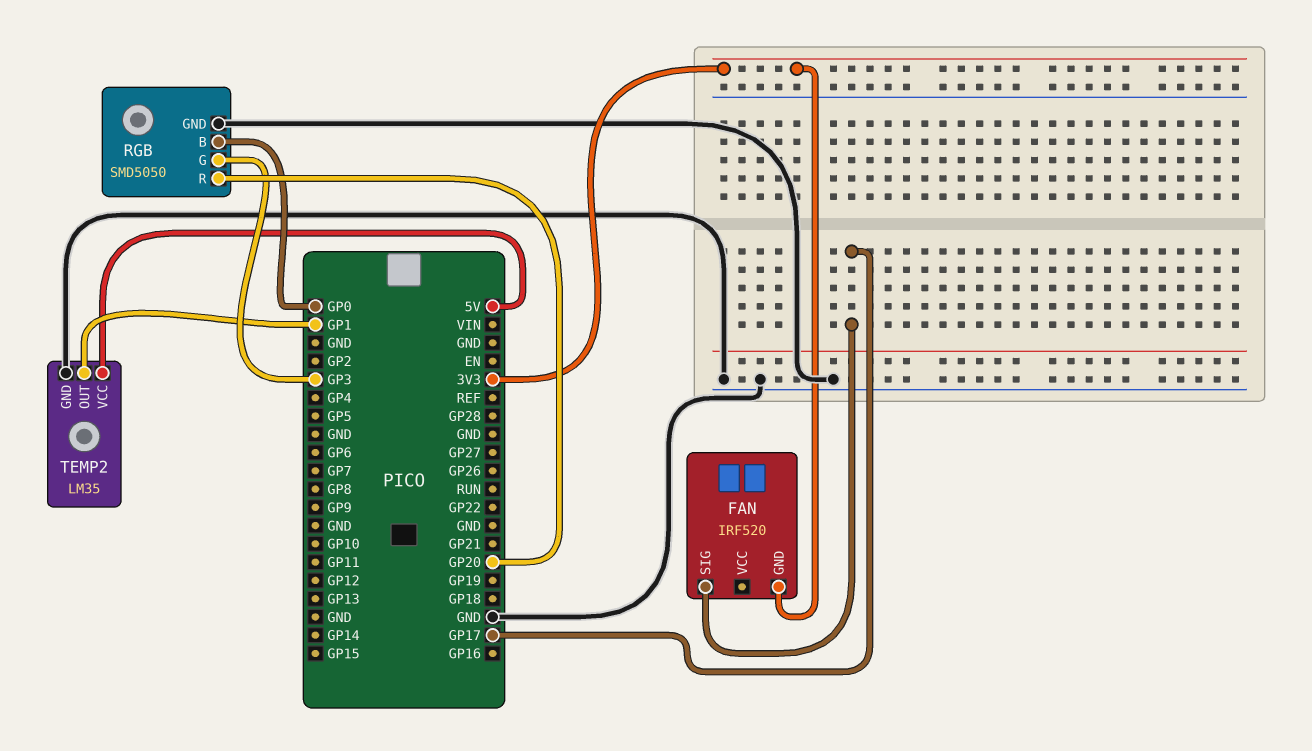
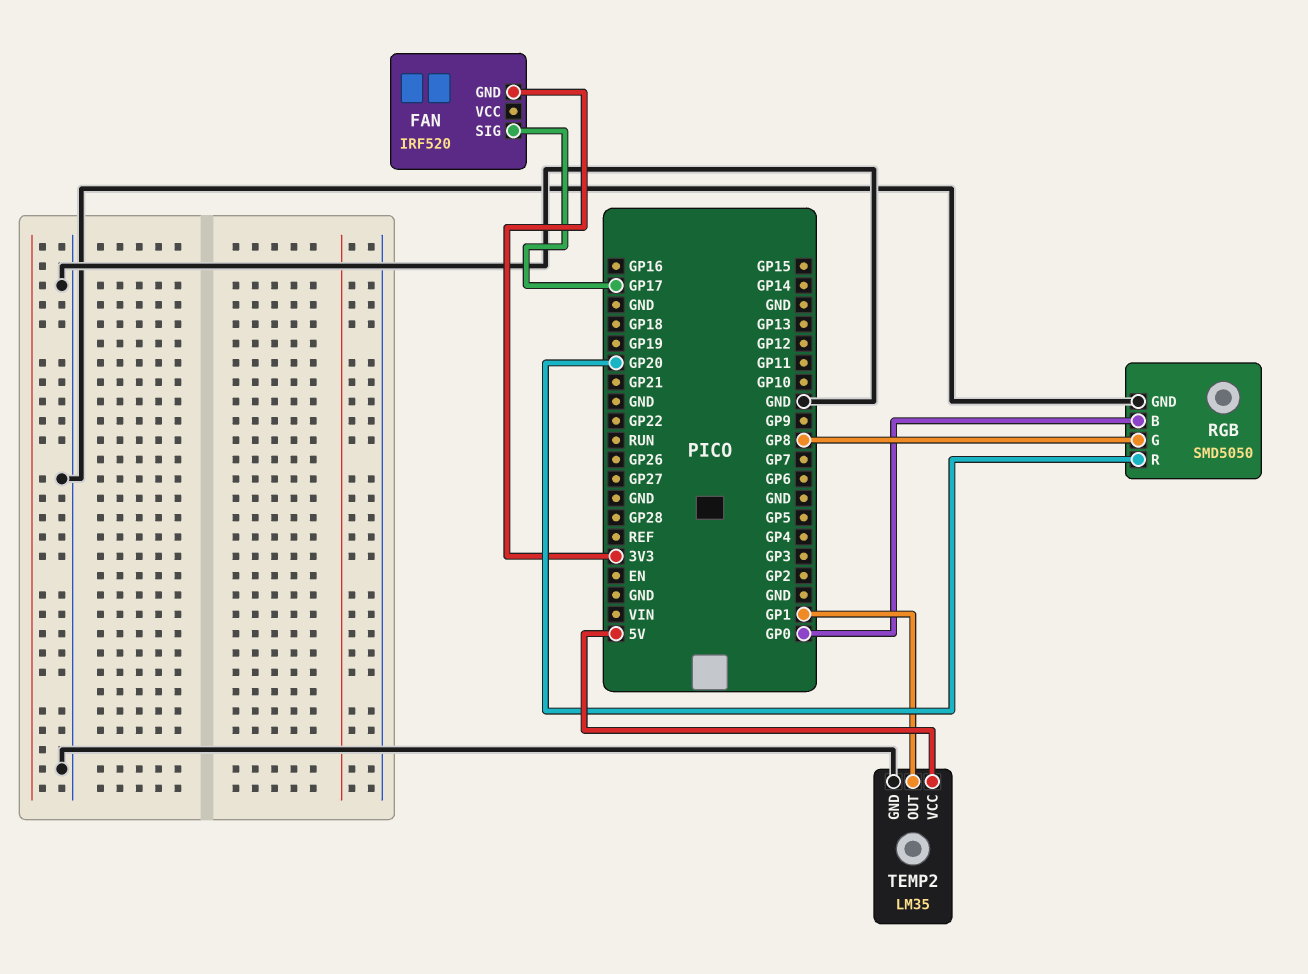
RGB pin G: GP3 -> GP8

